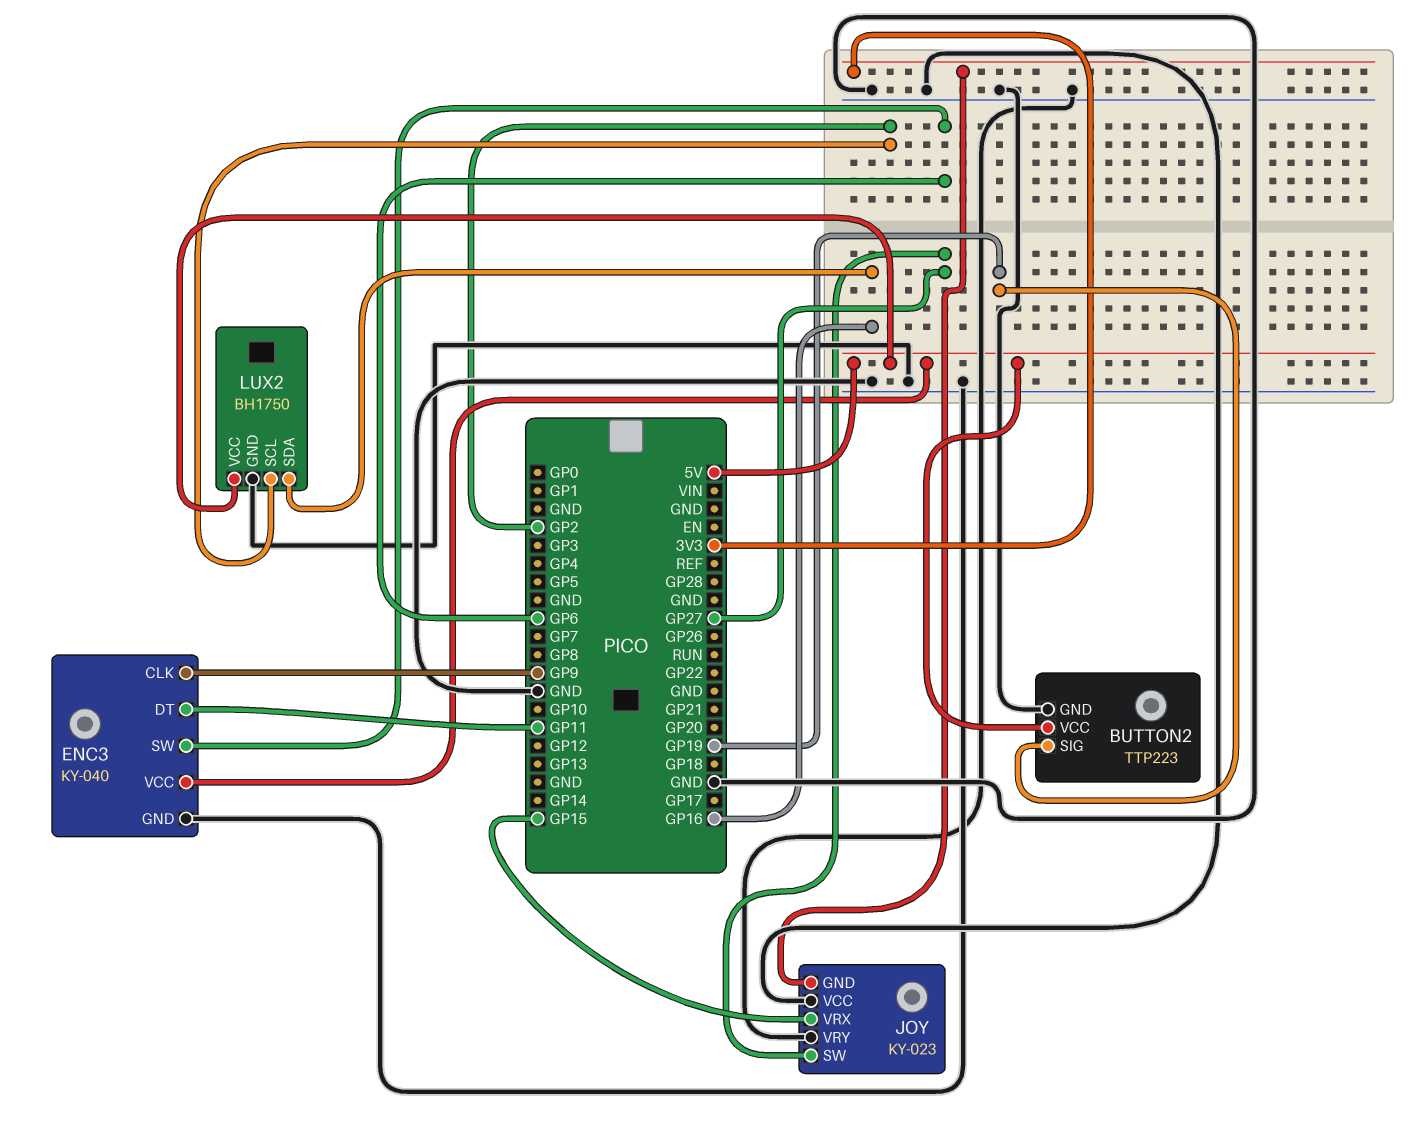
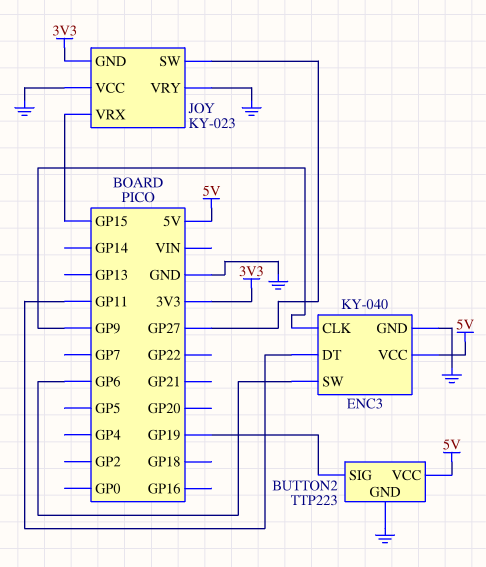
LUX2: BH1750 -> none
LUX2 pin GND: GND -> none
LUX2 pin SCL: GP2 -> none
LUX2 pin SDA: GP16 -> none
LUX2 pin VCC: 5V -> none

